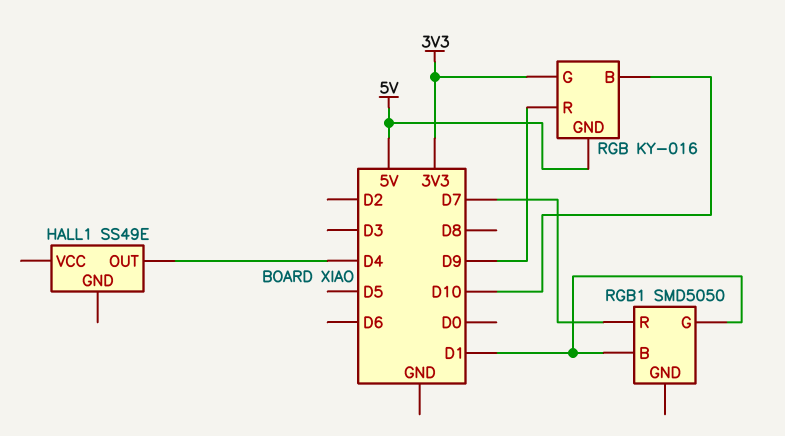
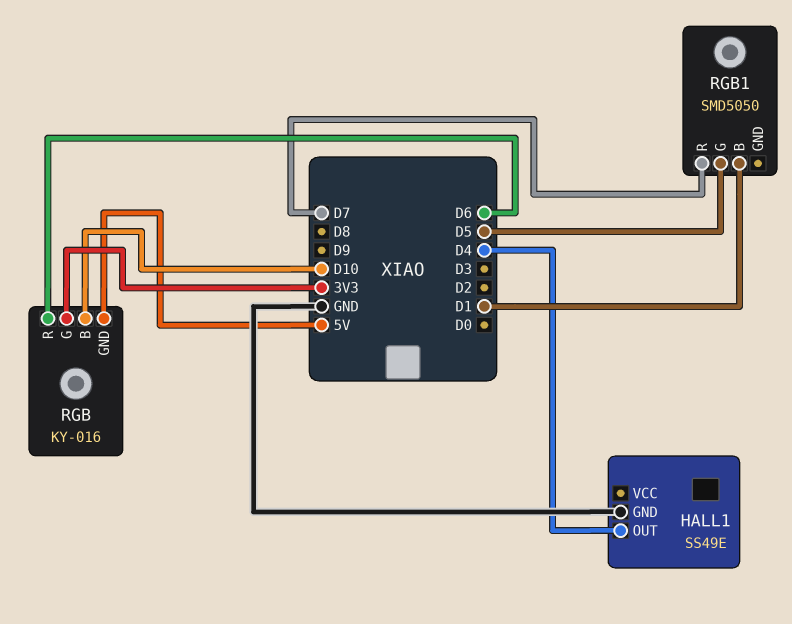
HALL1 pin GND: none -> GND
RGB pin R: D9 -> D6
RGB1 pin G: D1 -> D5

